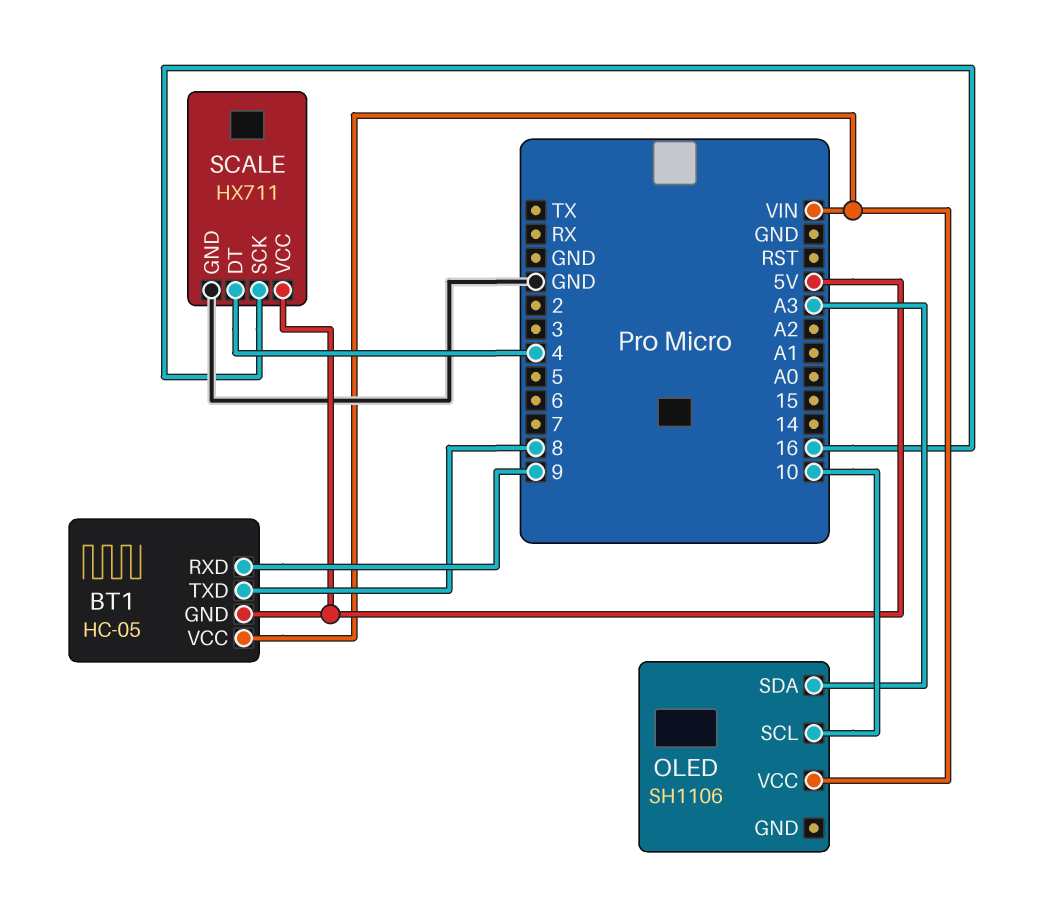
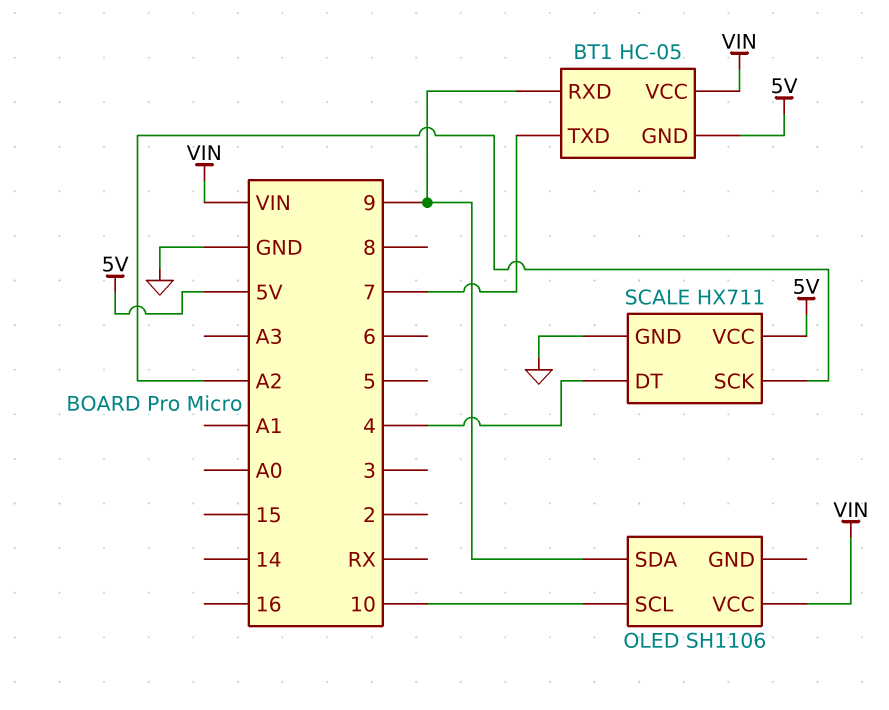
BT1 pin TXD: 8 -> 7
OLED pin SDA: A3 -> 9
SCALE pin SCK: 16 -> A2

